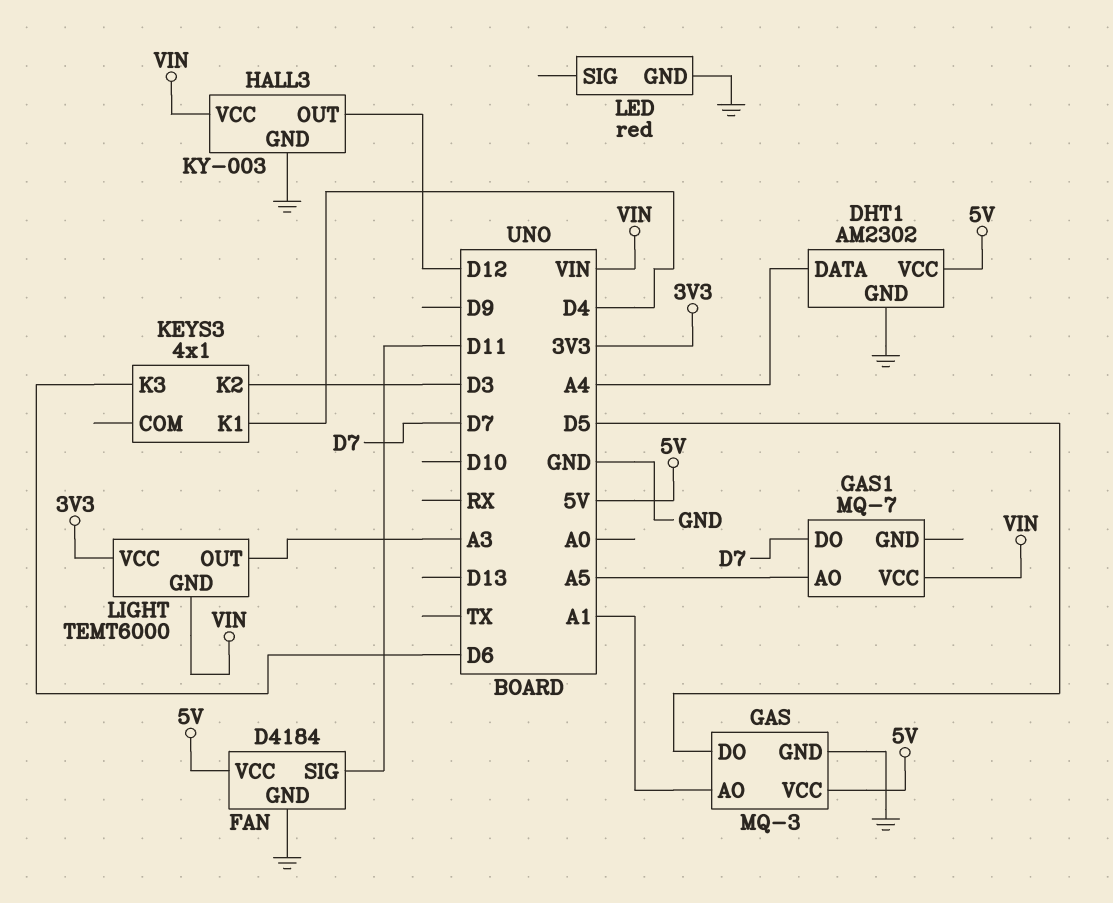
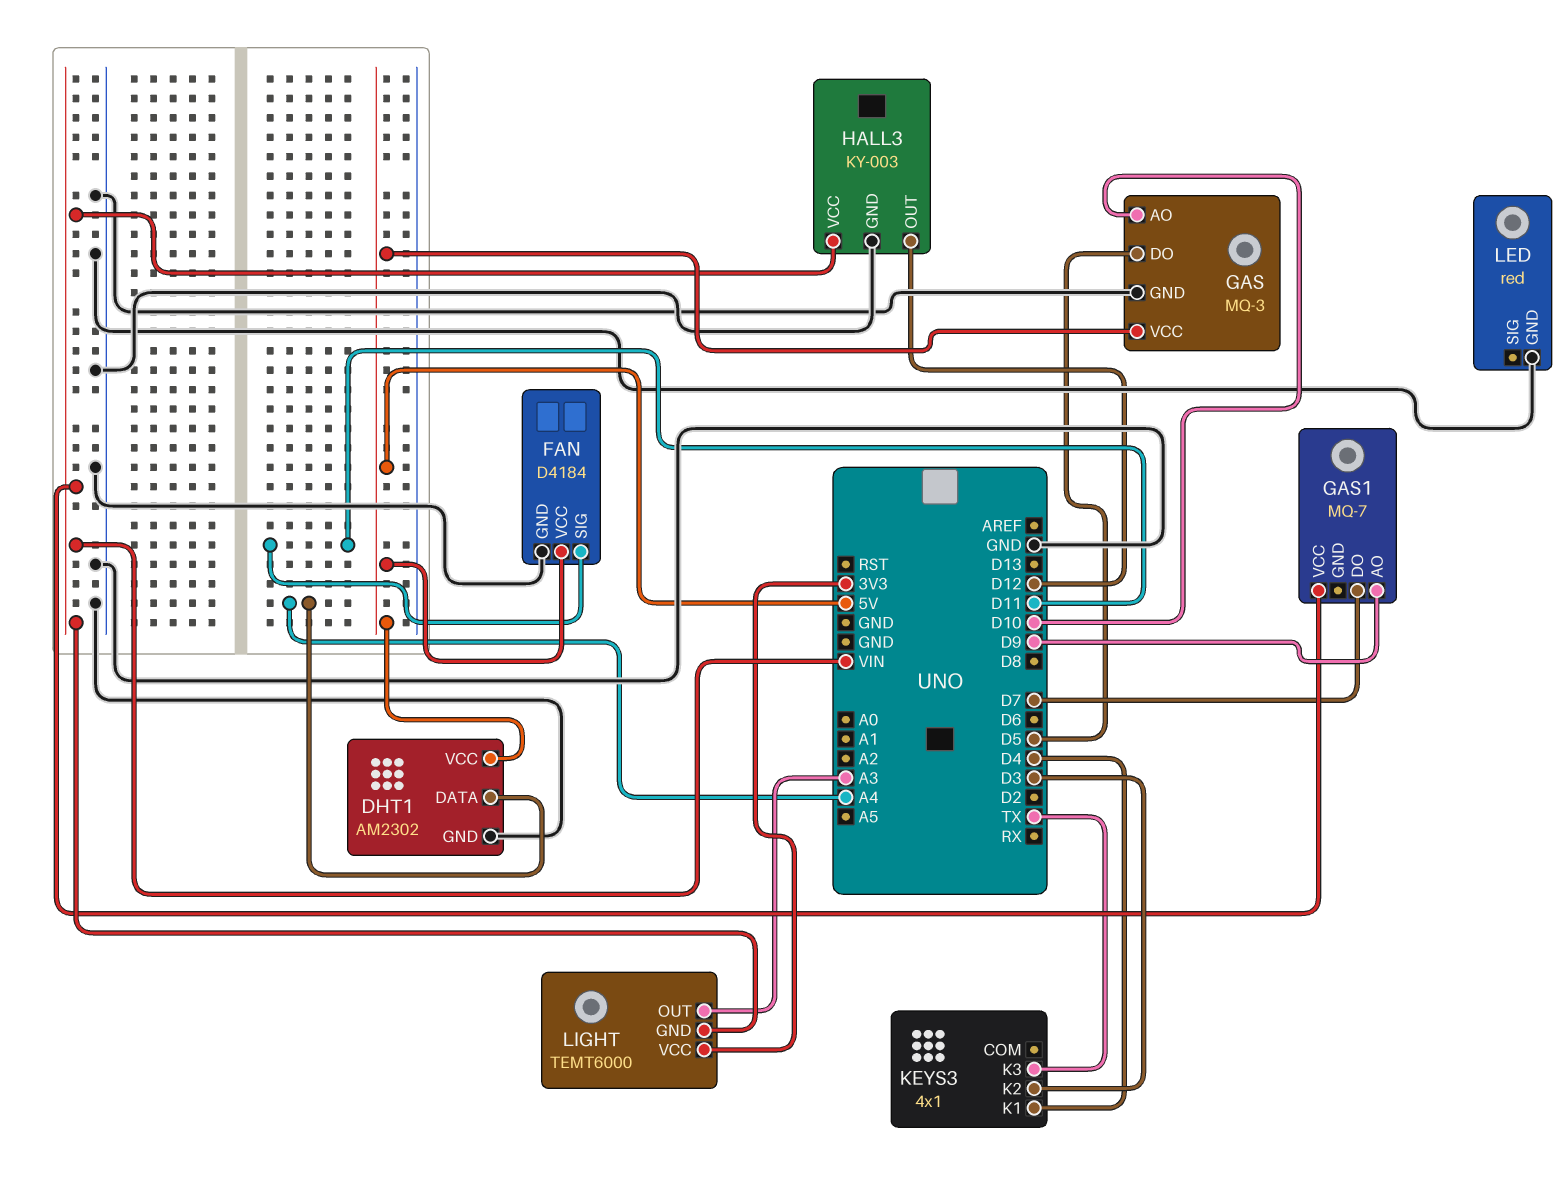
GAS pin AO: A1 -> D10
GAS1 pin AO: A5 -> D9
KEYS3 pin K3: D6 -> TX

